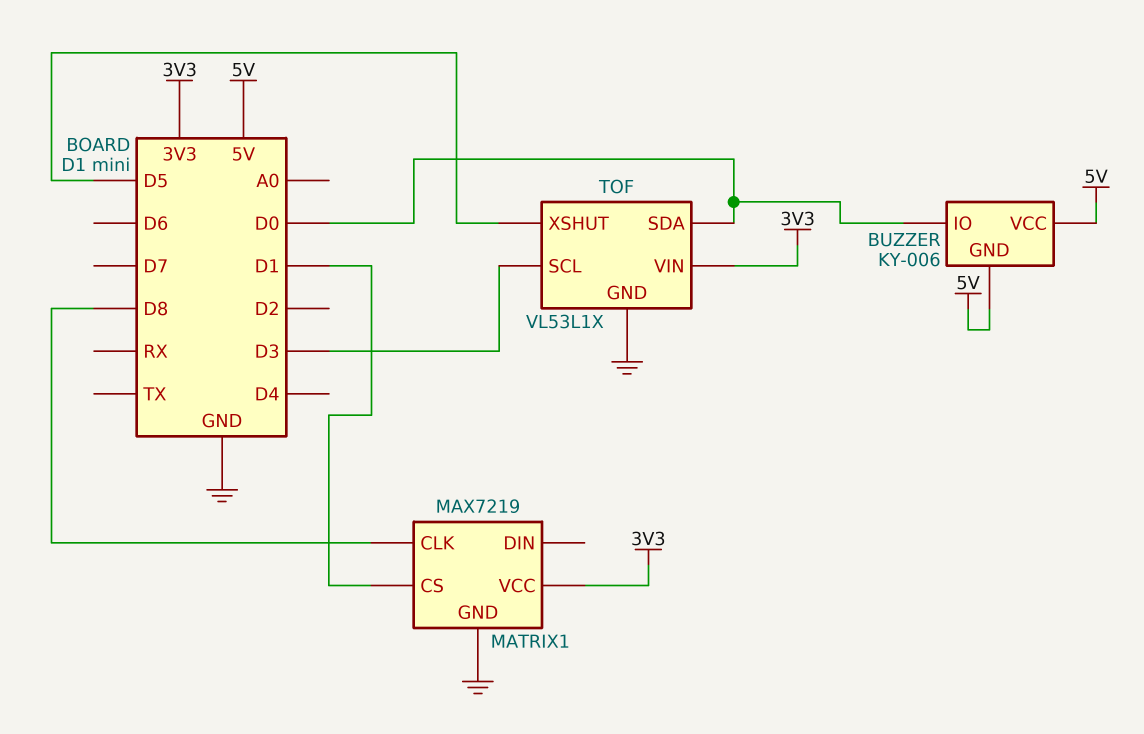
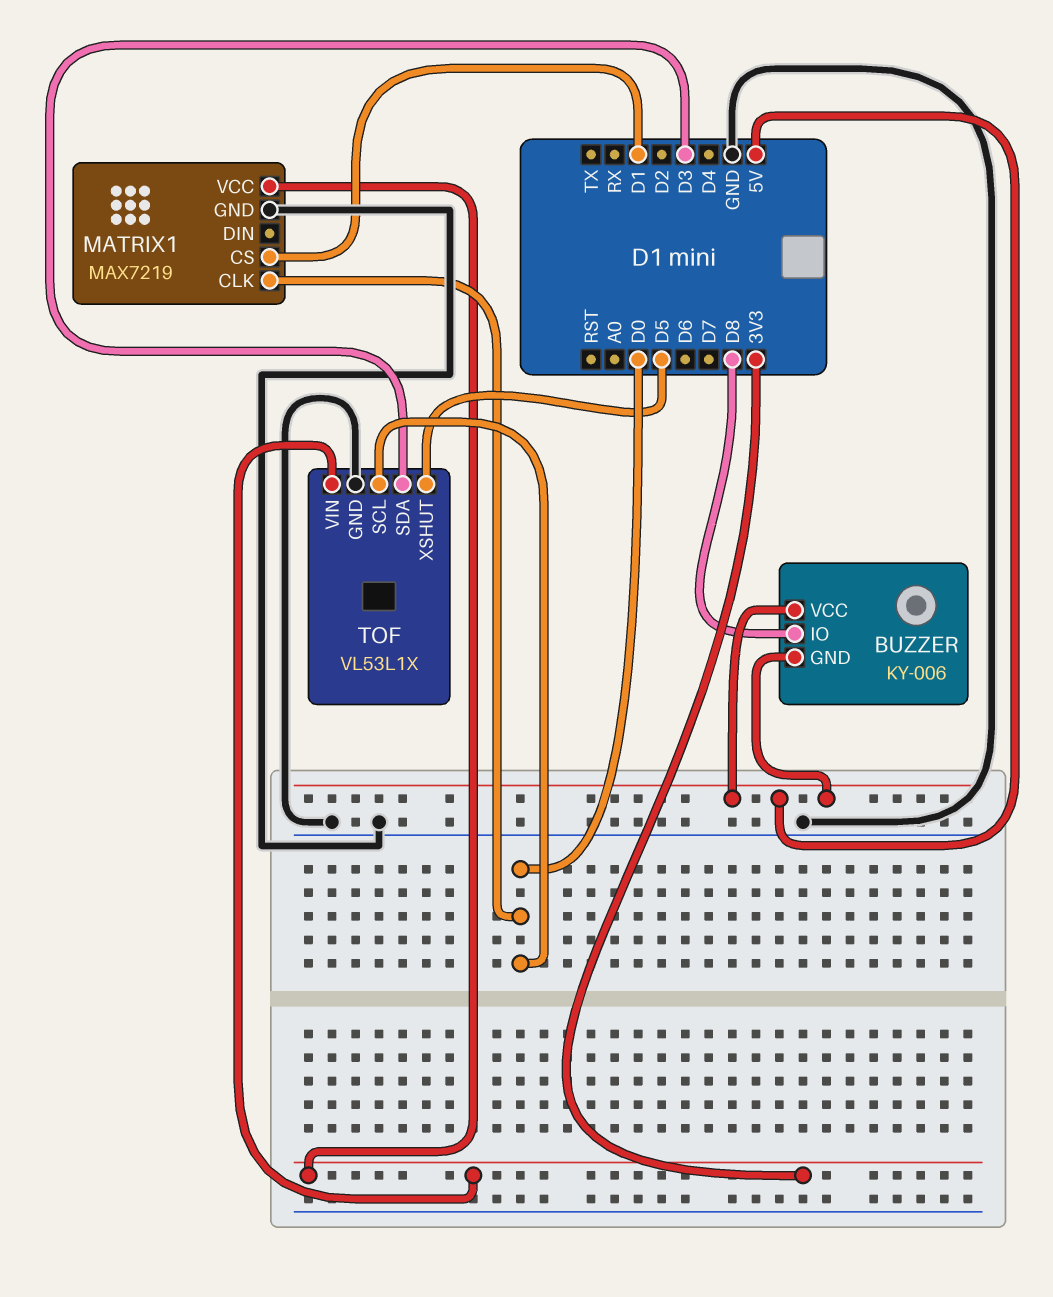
BUZZER pin IO: D0 -> D8
MATRIX1 pin CLK: D8 -> D0
TOF pin SCL: D3 -> D0
TOF pin SDA: D0 -> D3

